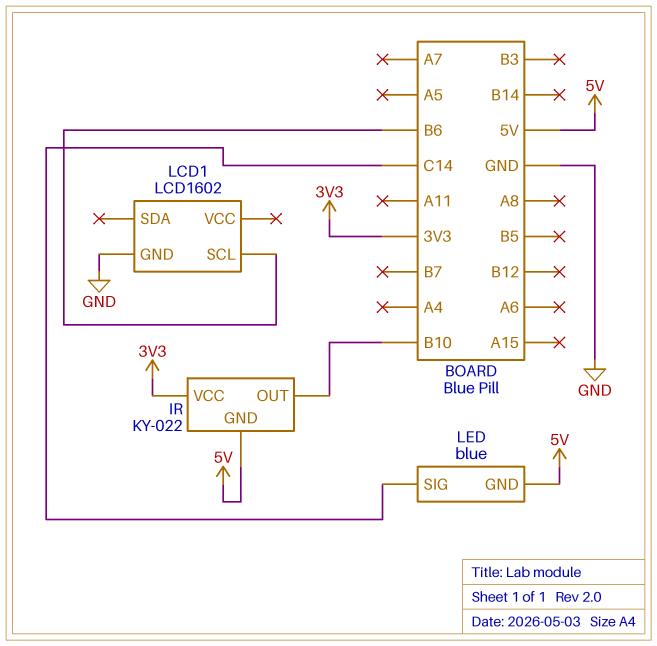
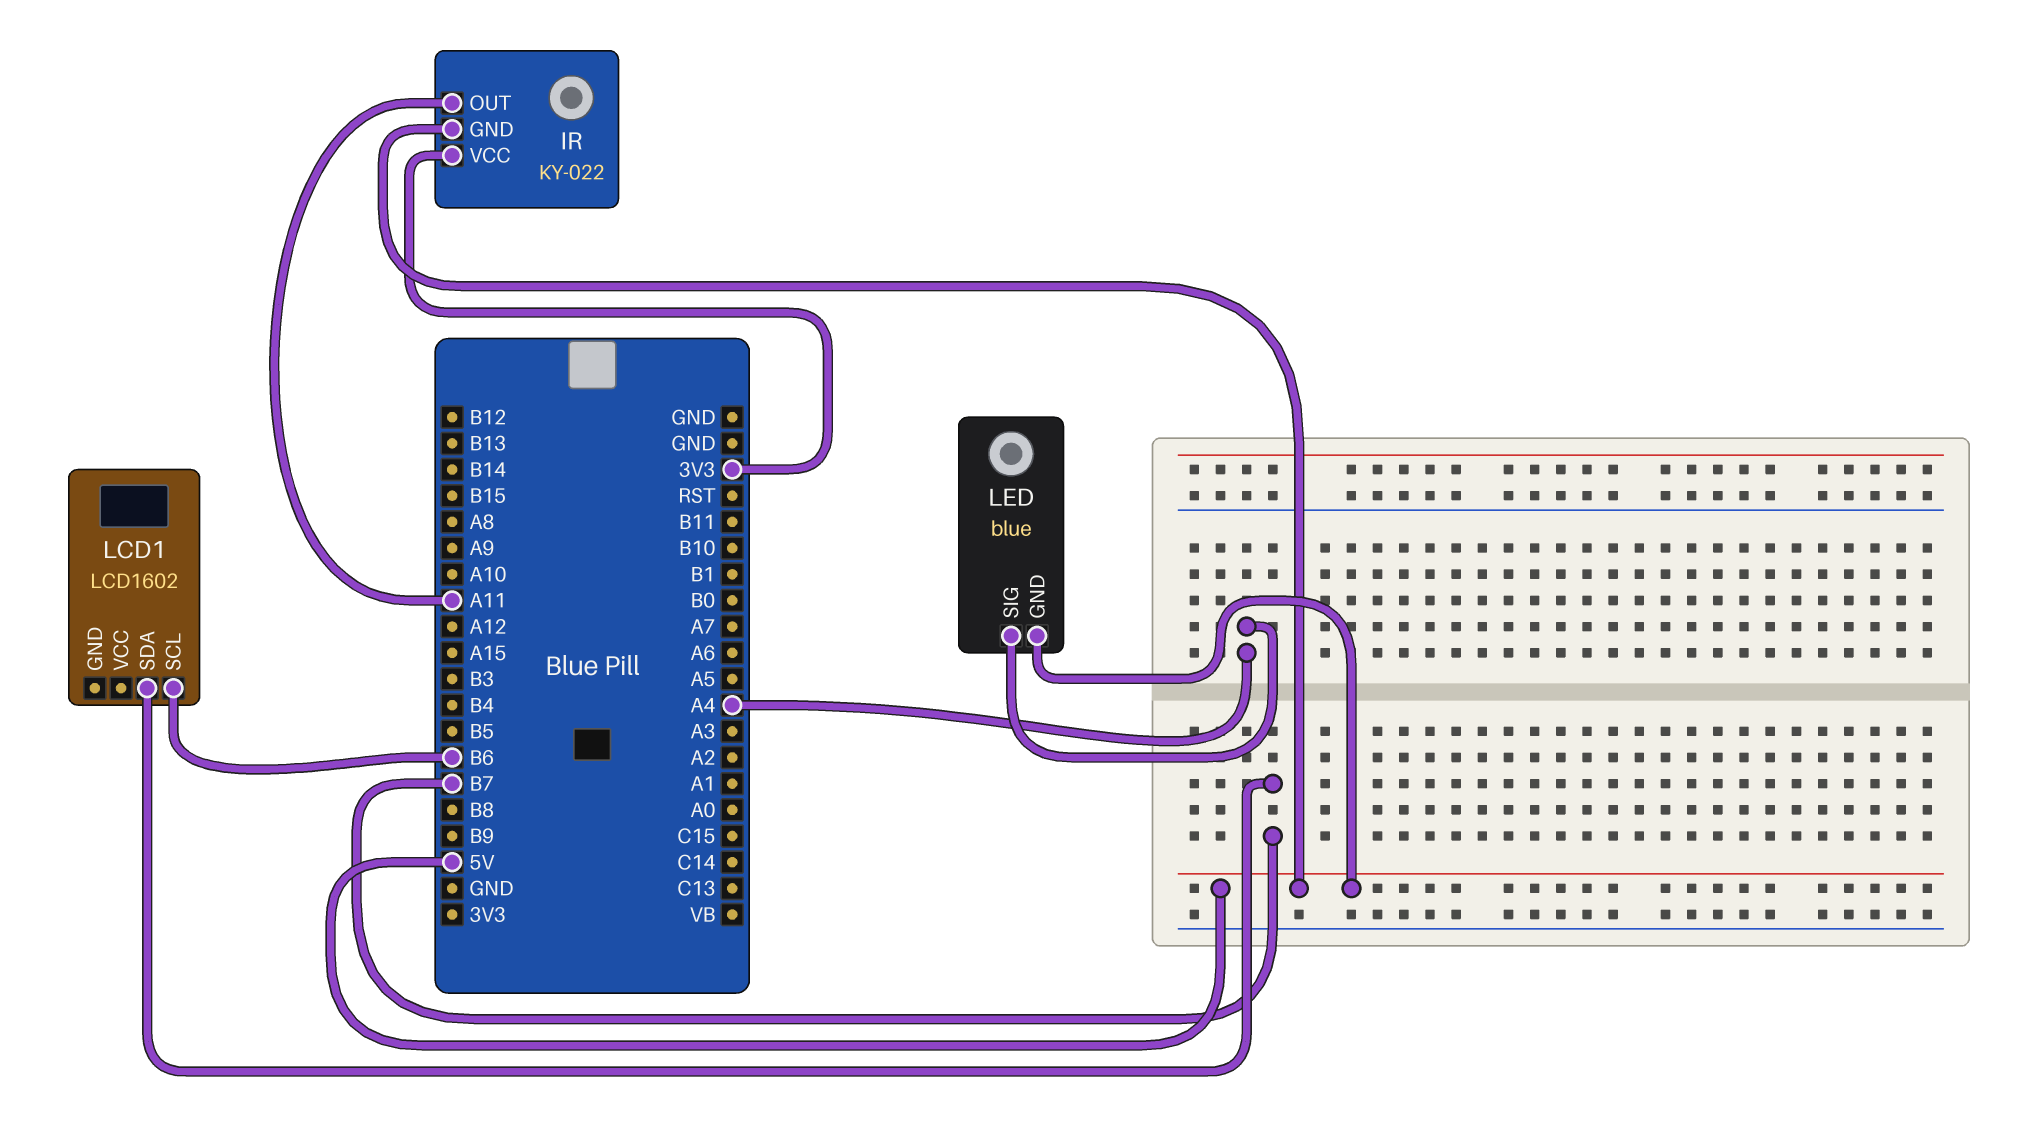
IR pin OUT: B10 -> A11
LCD1 pin GND: GND -> none
LCD1 pin SDA: none -> B7
LED pin SIG: C14 -> A4

